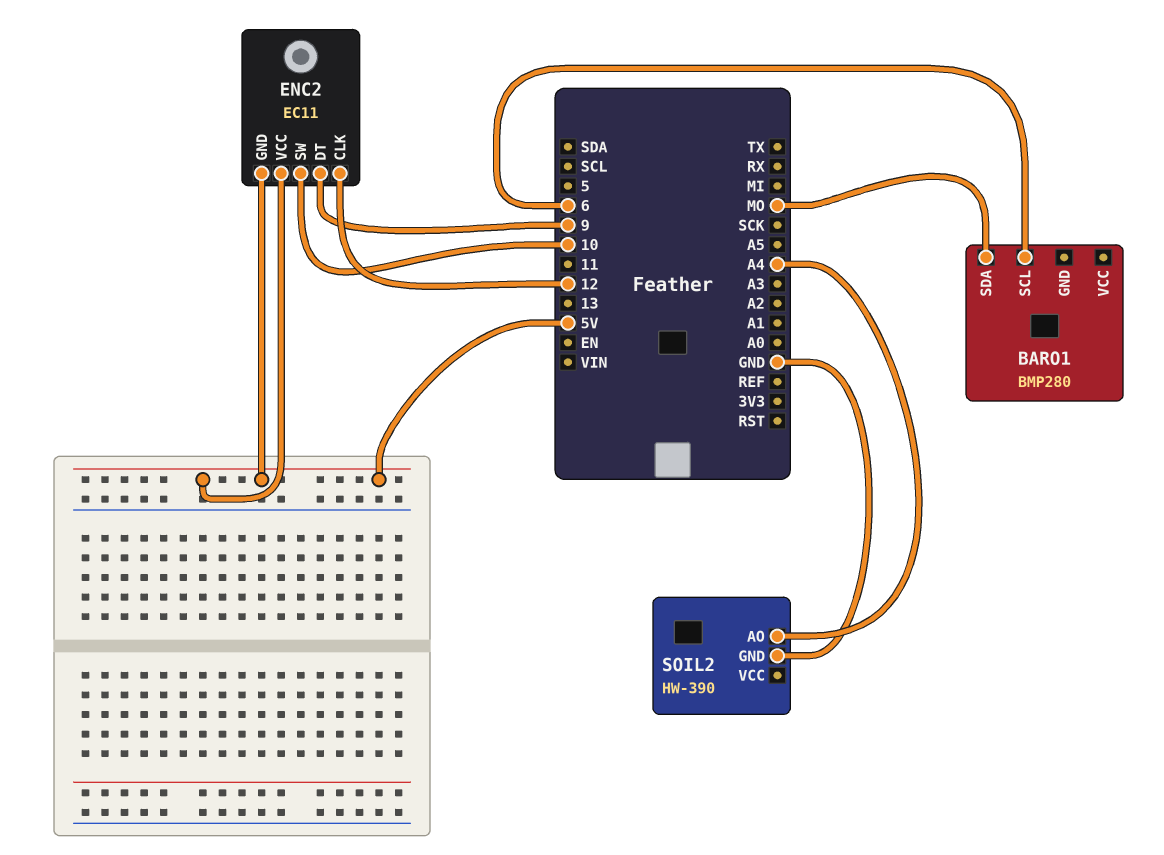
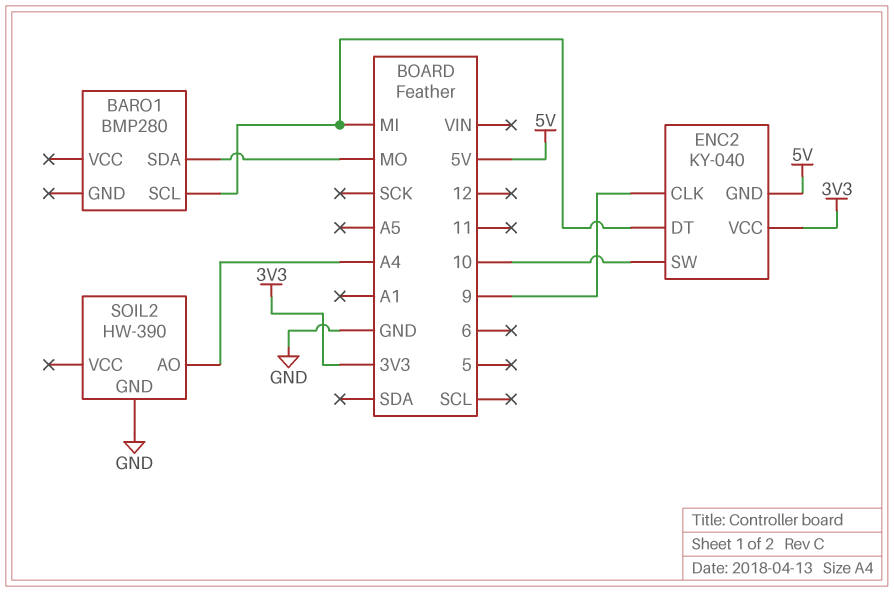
BARO1 pin SCL: 6 -> MI
ENC2: EC11 -> KY-040
ENC2 pin CLK: 12 -> 9
ENC2 pin DT: 9 -> MI
ENC2 pin VCC: 5V -> 3V3

